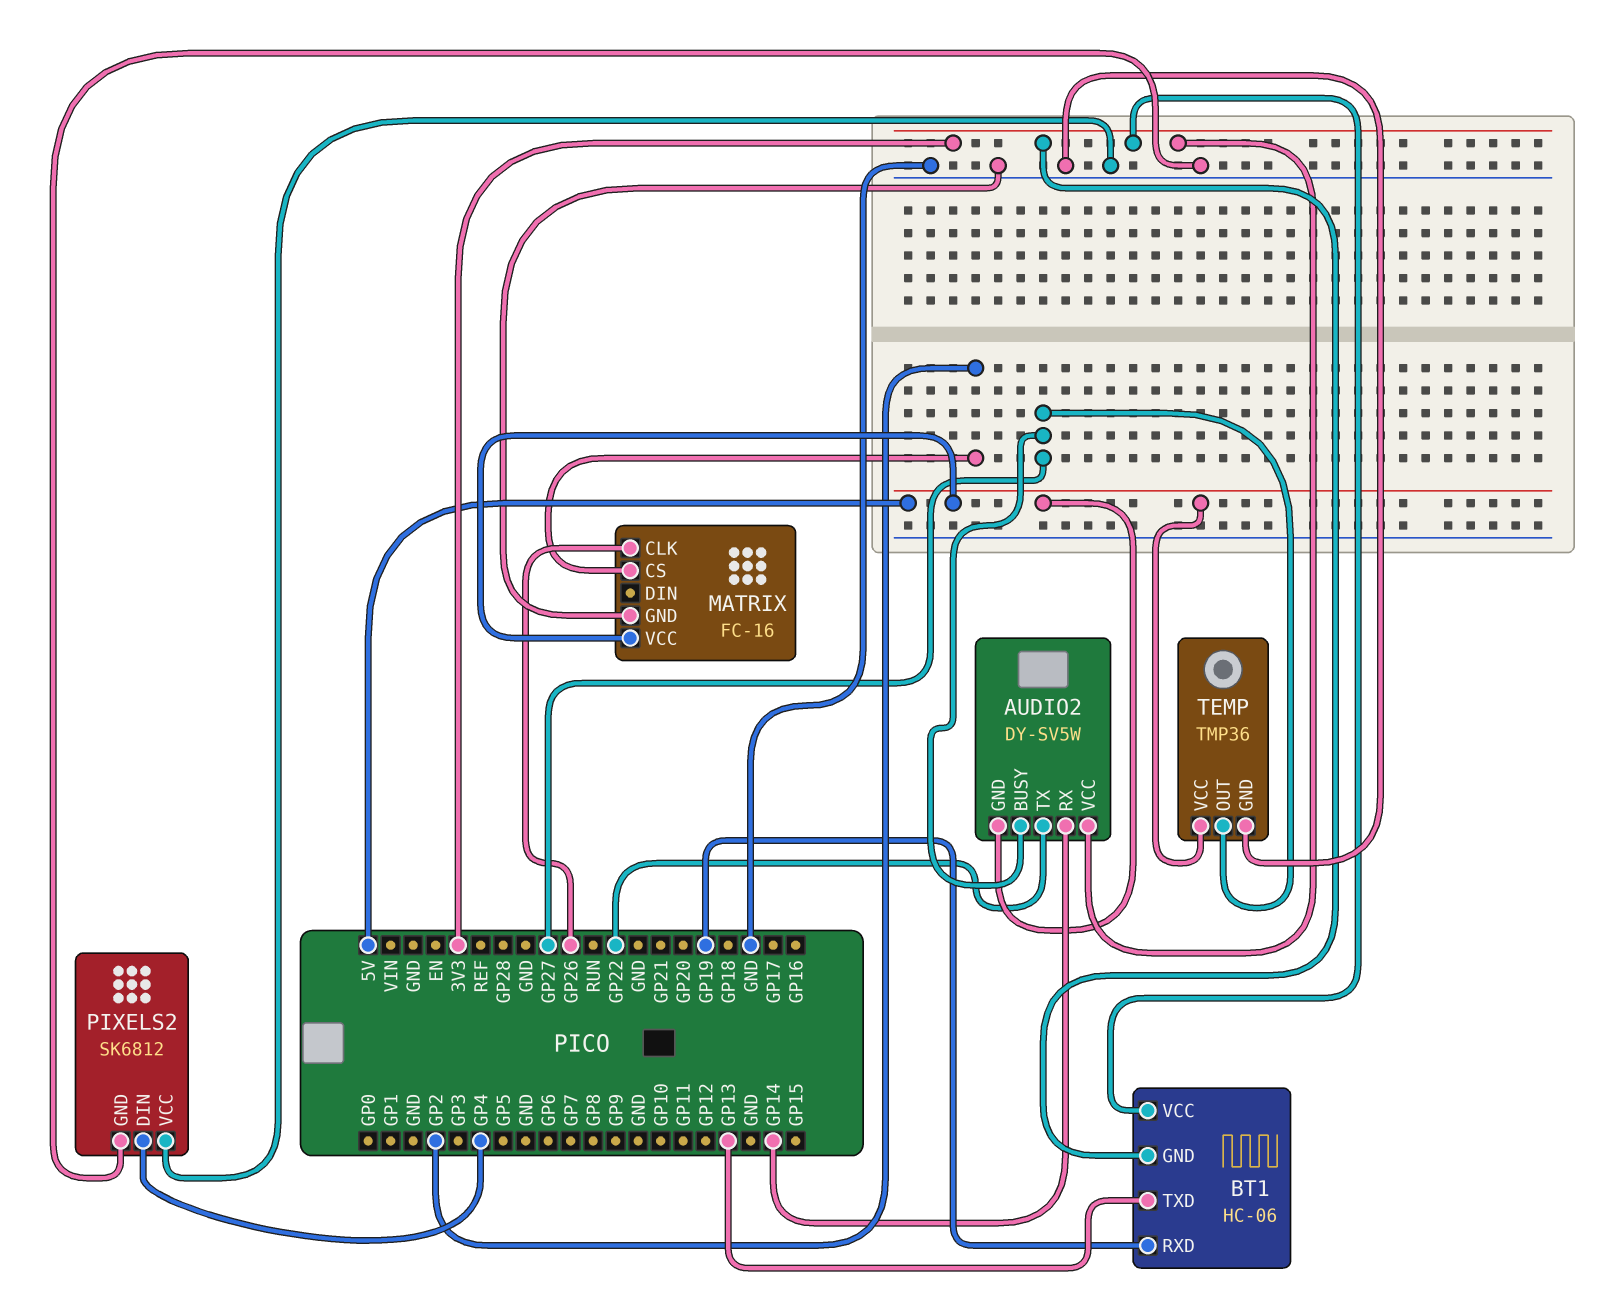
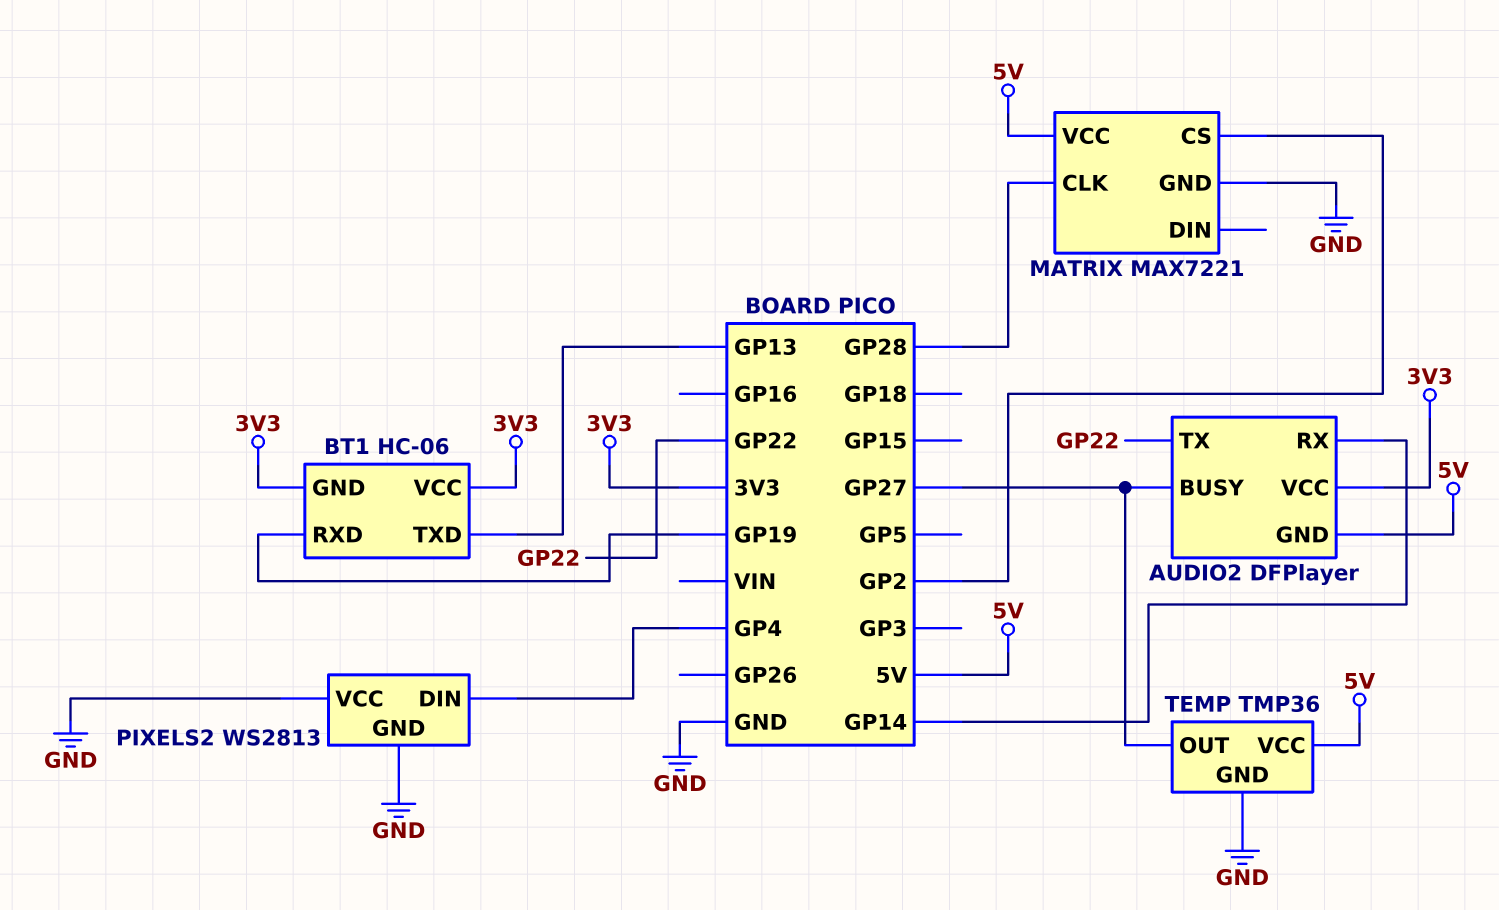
AUDIO2: DY-SV5W -> DFPlayer
MATRIX: FC-16 -> MAX7221
MATRIX pin CLK: GP26 -> GP28
PIXELS2: SK6812 -> WS2813

